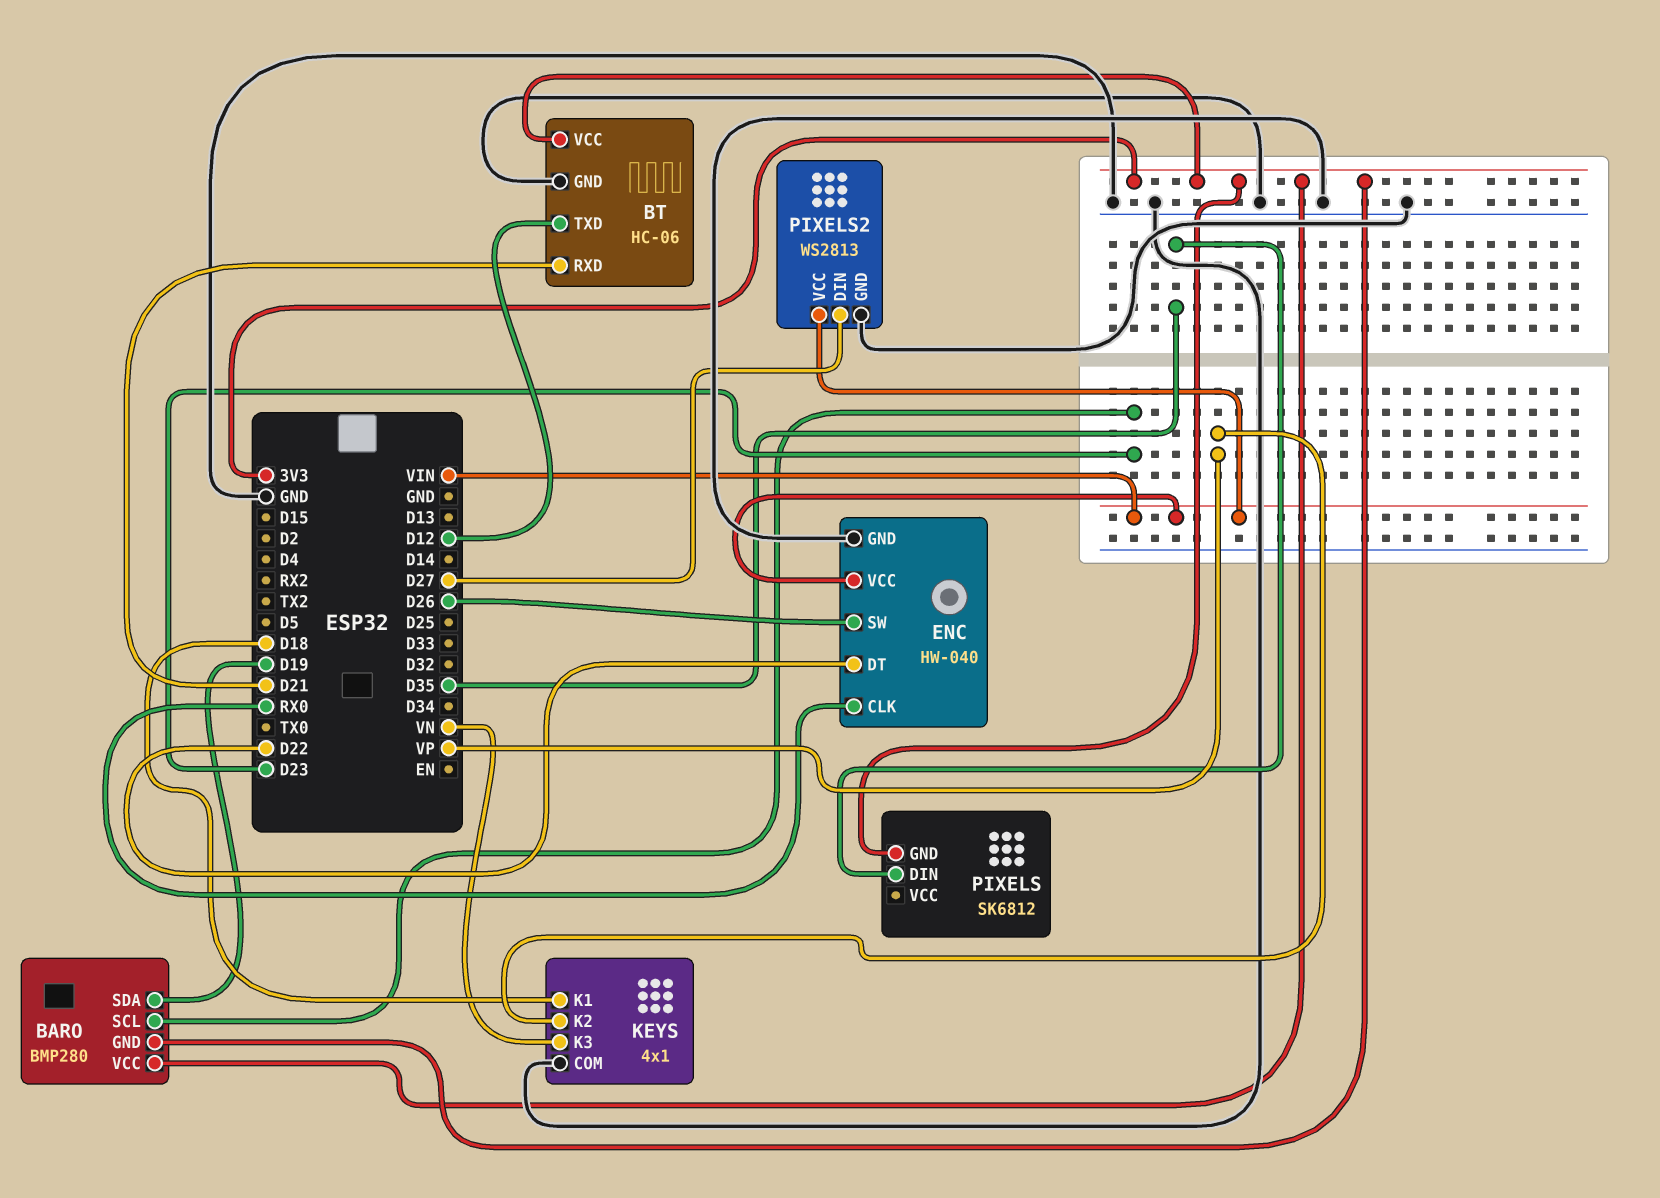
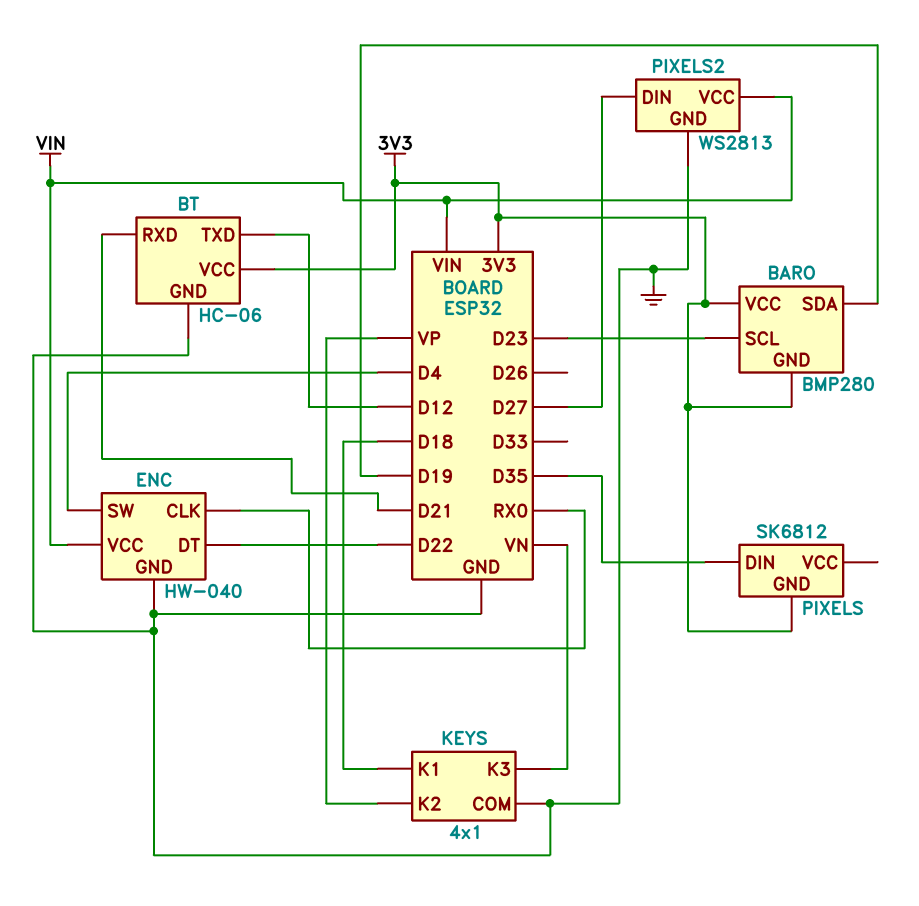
ENC pin SW: D26 -> D4

